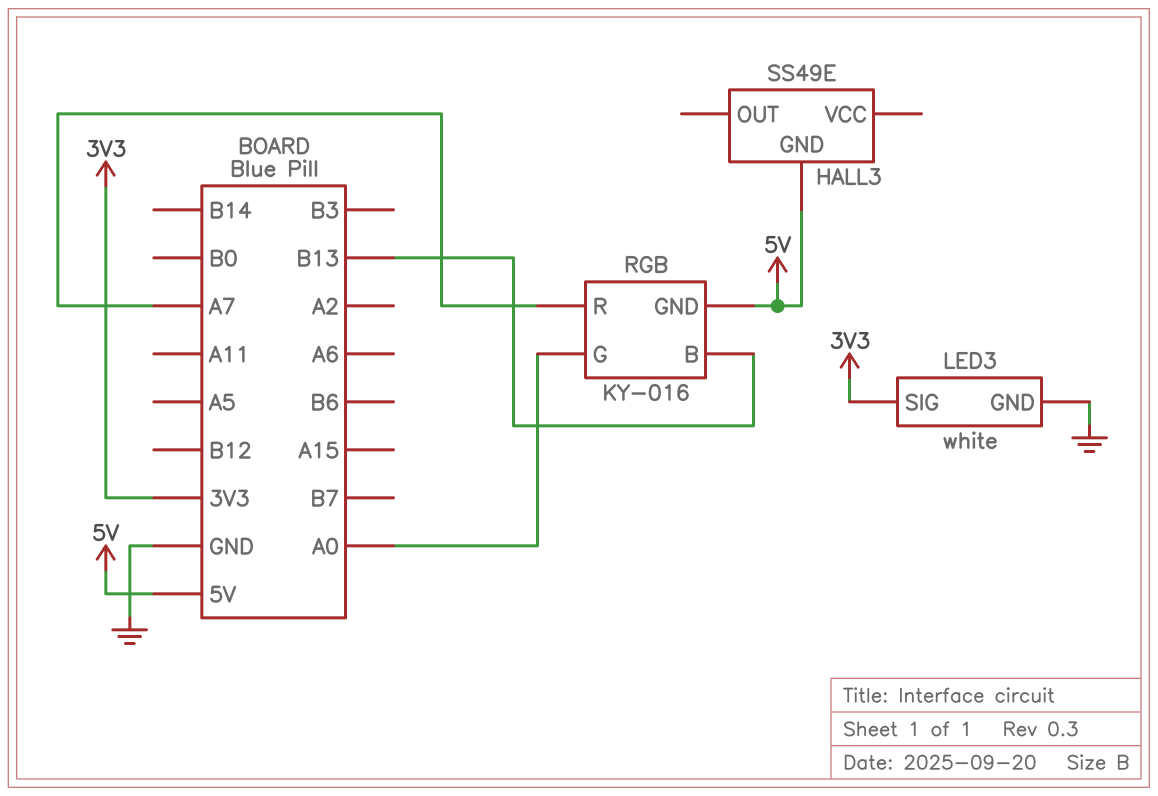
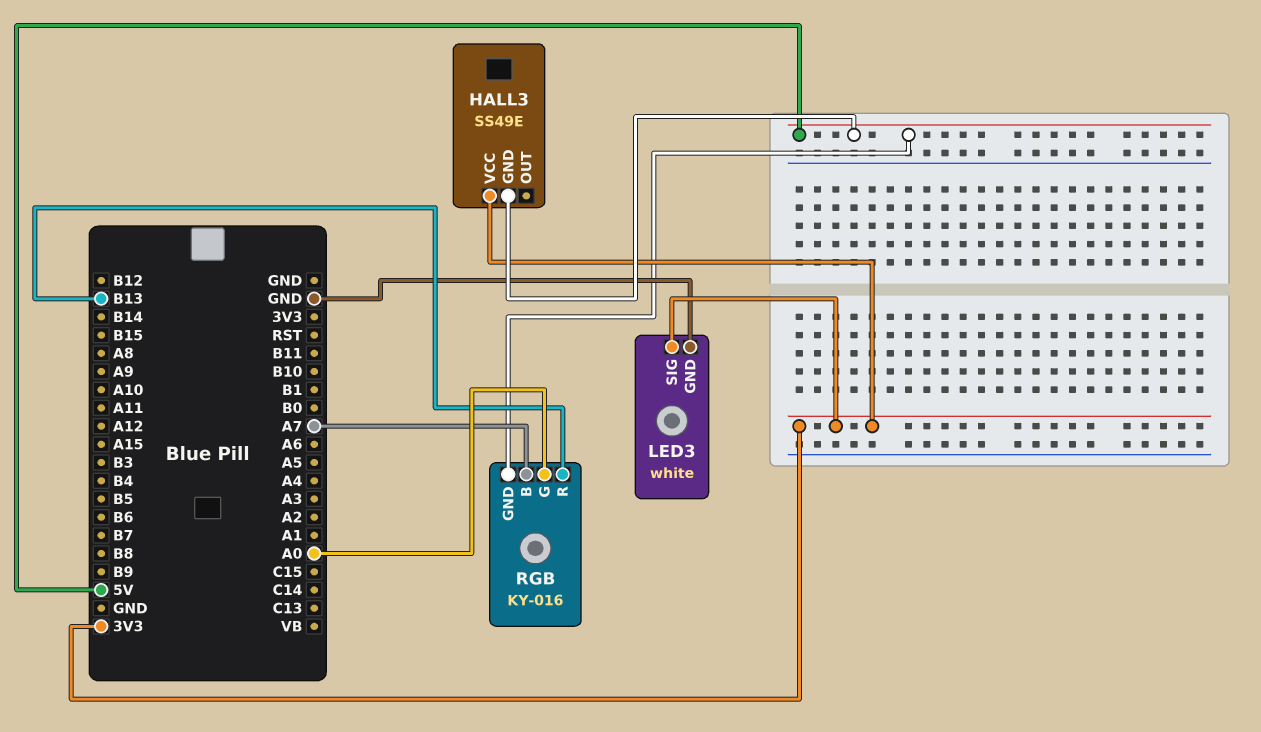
HALL3 pin VCC: none -> 3V3
RGB pin B: B13 -> A7
RGB pin R: A7 -> B13

